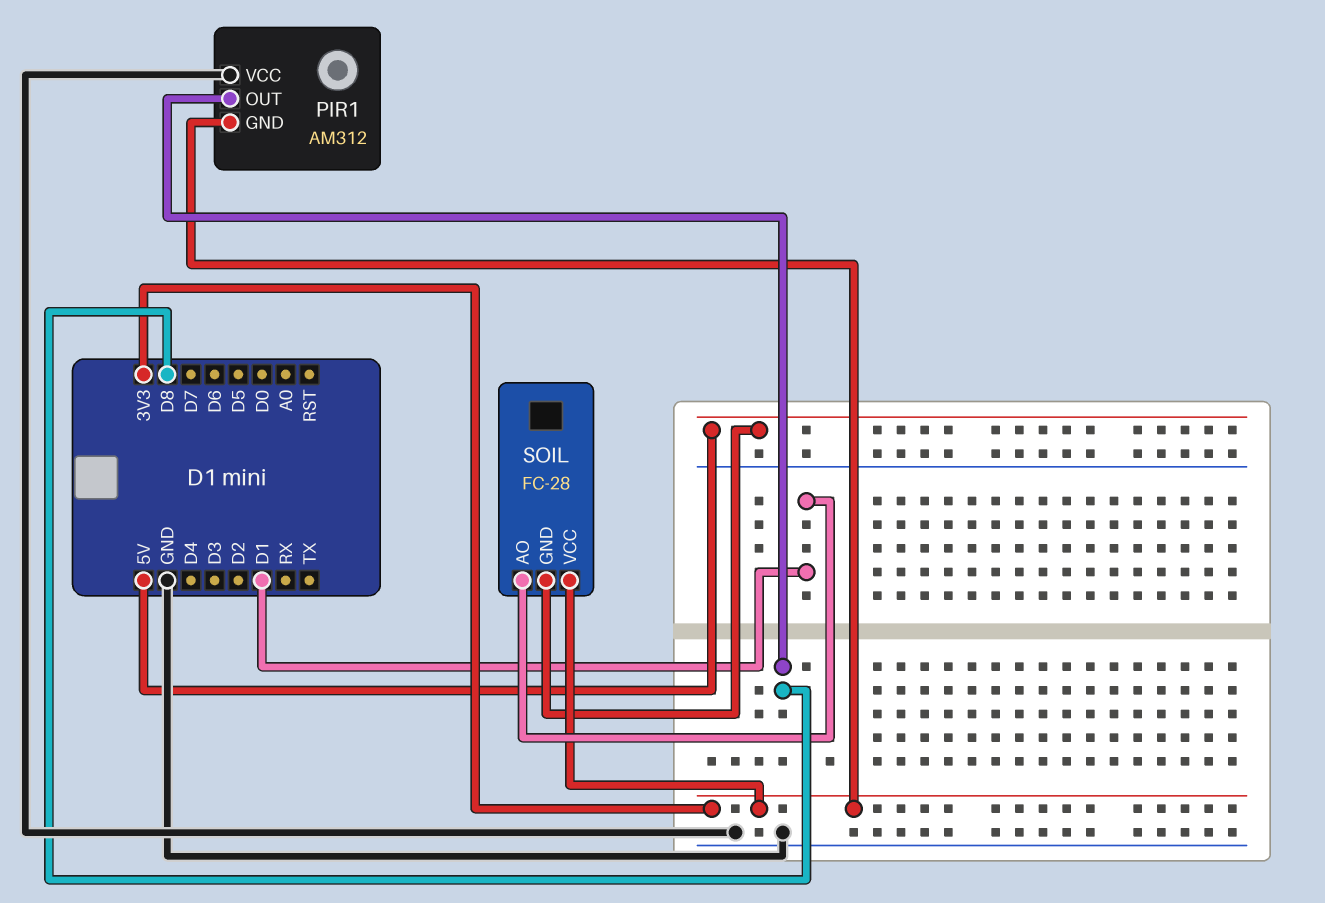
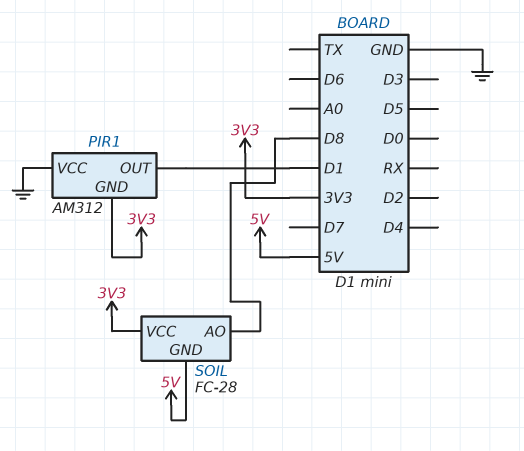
PIR1 pin OUT: D8 -> D1
SOIL pin AO: D1 -> D8

